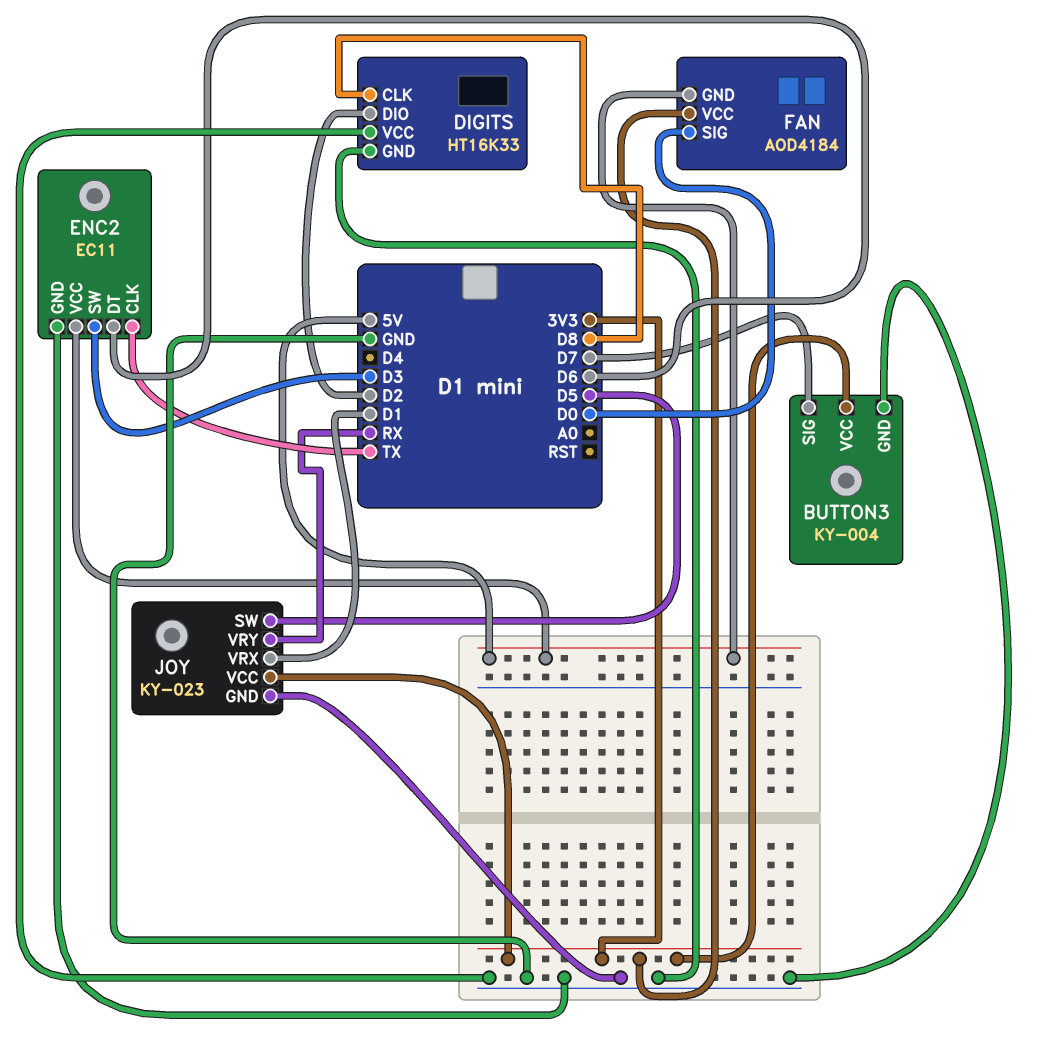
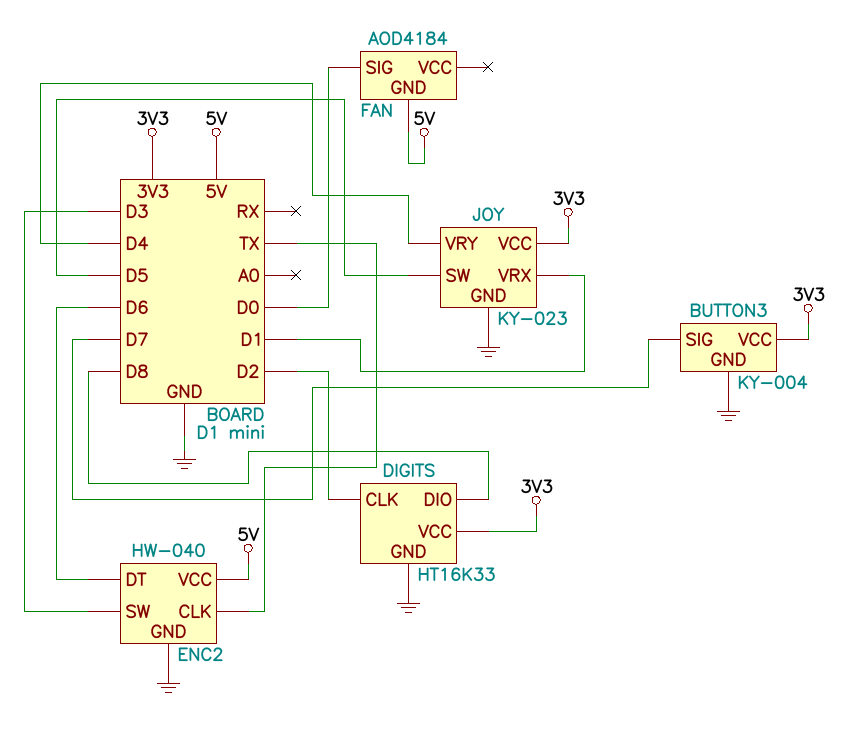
DIGITS pin CLK: D8 -> D2
DIGITS pin DIO: D2 -> D8
DIGITS pin VCC: GND -> 3V3
ENC2: EC11 -> HW-040
FAN pin VCC: 3V3 -> none
JOY pin VRY: RX -> D4

